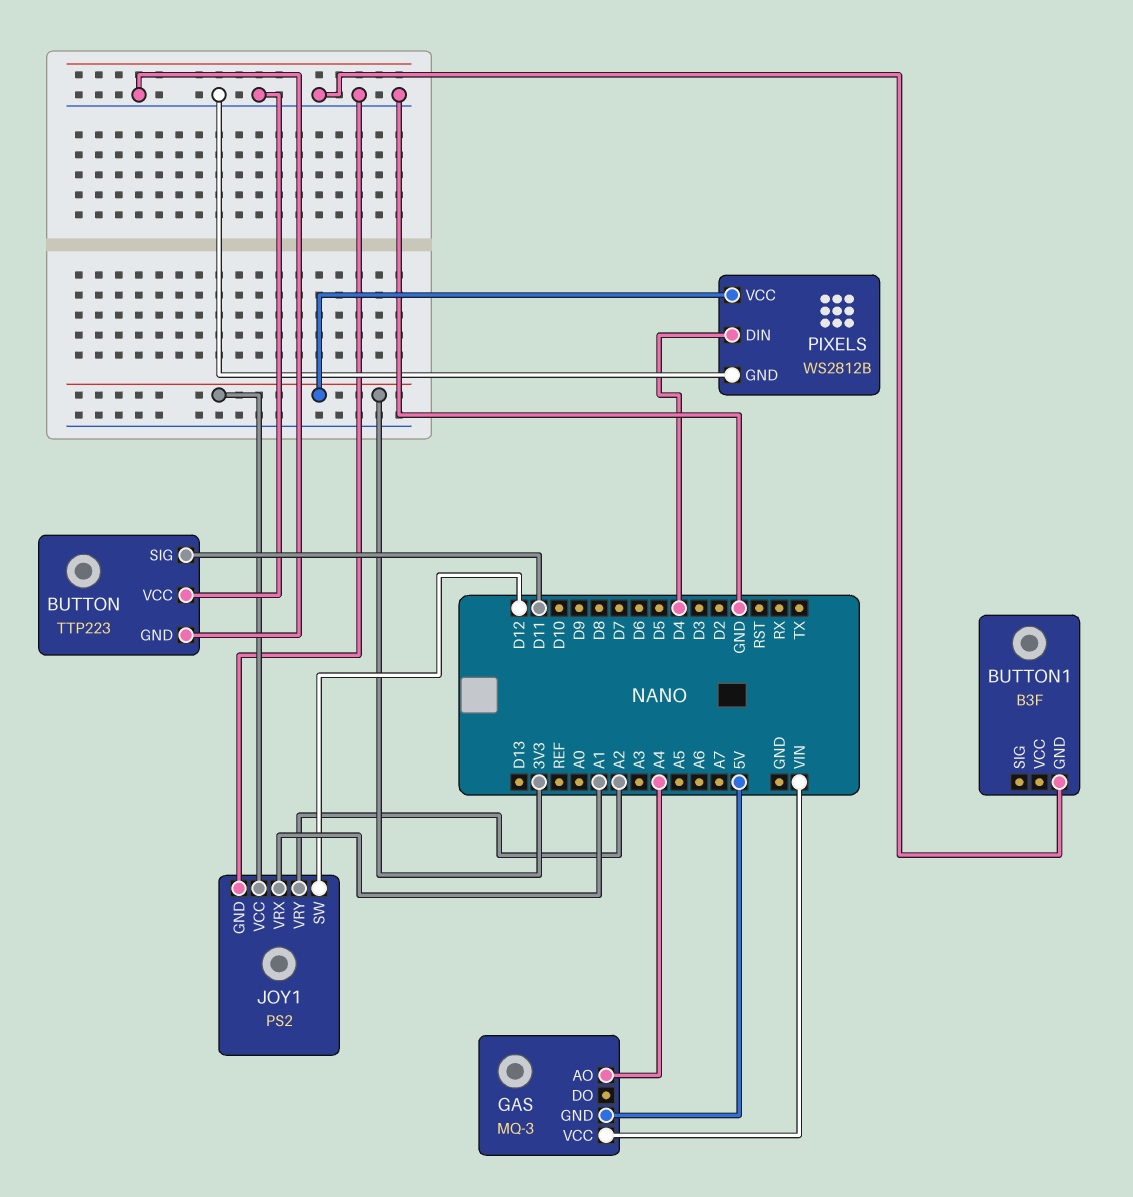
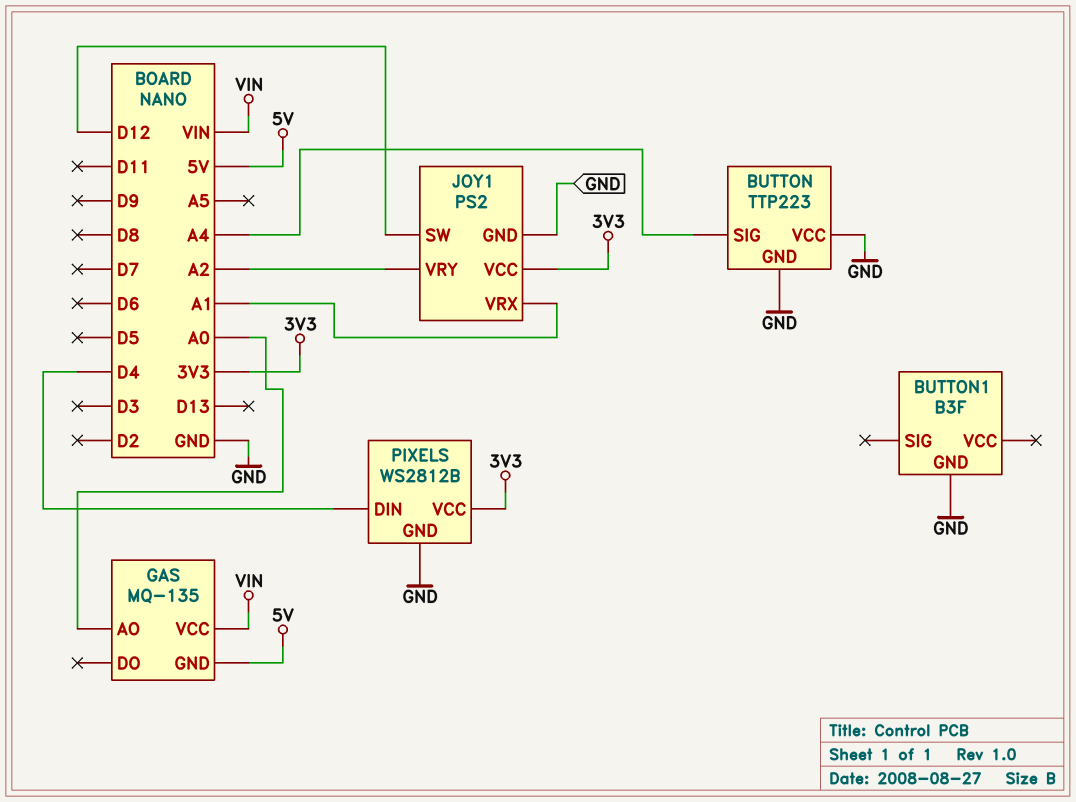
BUTTON pin SIG: D11 -> A4
GAS: MQ-3 -> MQ-135
GAS pin AO: A4 -> A0

